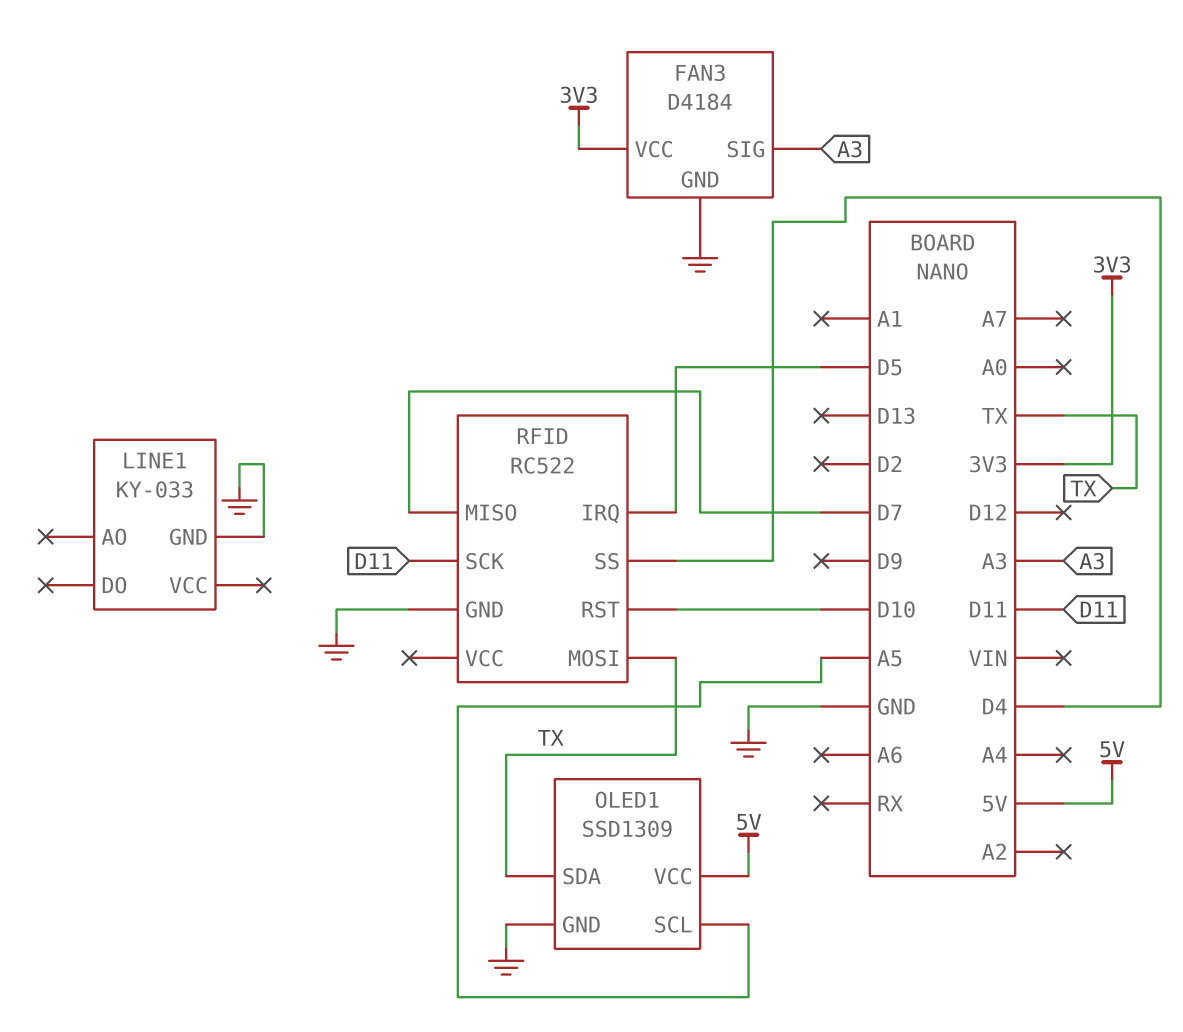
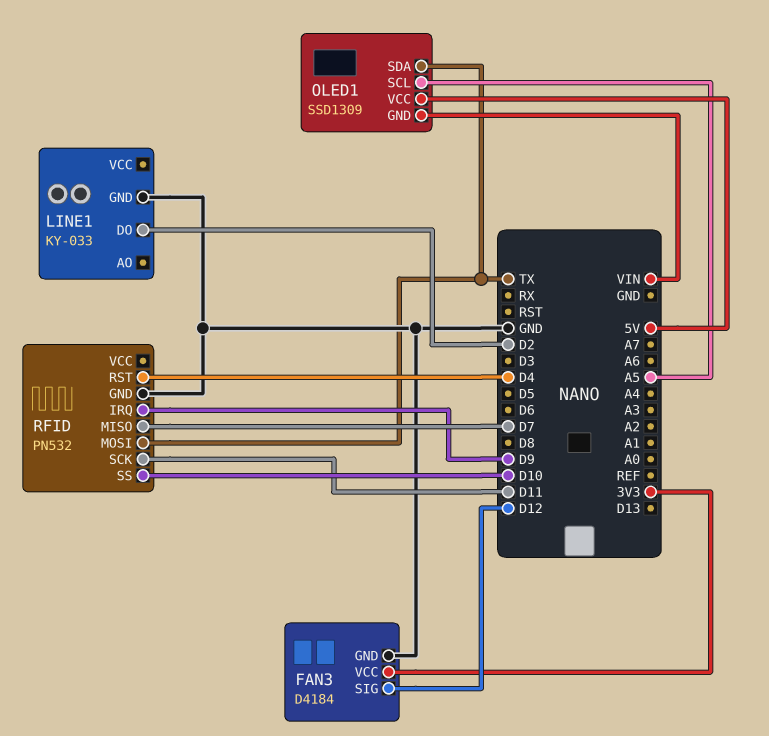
FAN3 pin SIG: A3 -> D12
LINE1 pin DO: none -> D2
OLED1 pin GND: GND -> VIN
RFID: RC522 -> PN532
RFID pin IRQ: D5 -> D9
RFID pin RST: D10 -> D4
RFID pin SS: D4 -> D10

